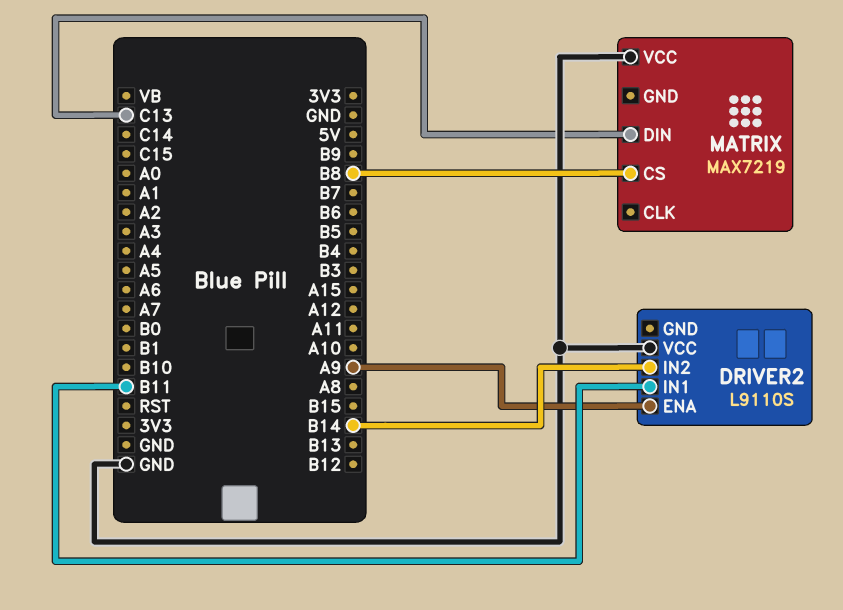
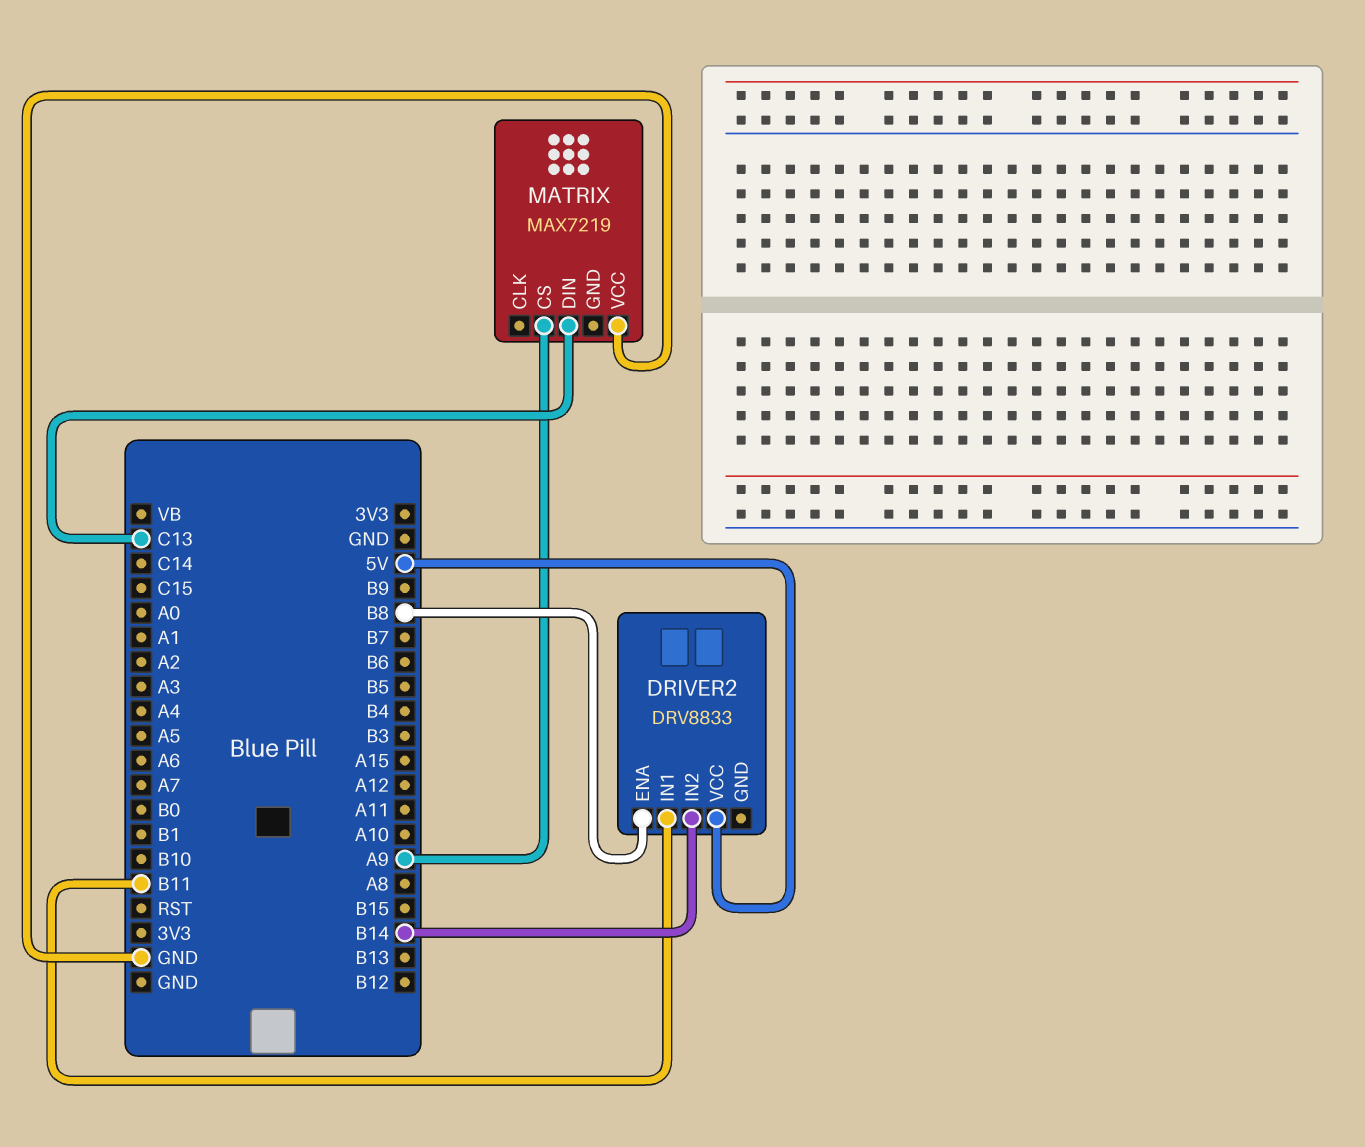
DRIVER2: L9110S -> DRV8833
DRIVER2 pin ENA: A9 -> B8
DRIVER2 pin VCC: GND -> 5V
MATRIX pin CS: B8 -> A9

